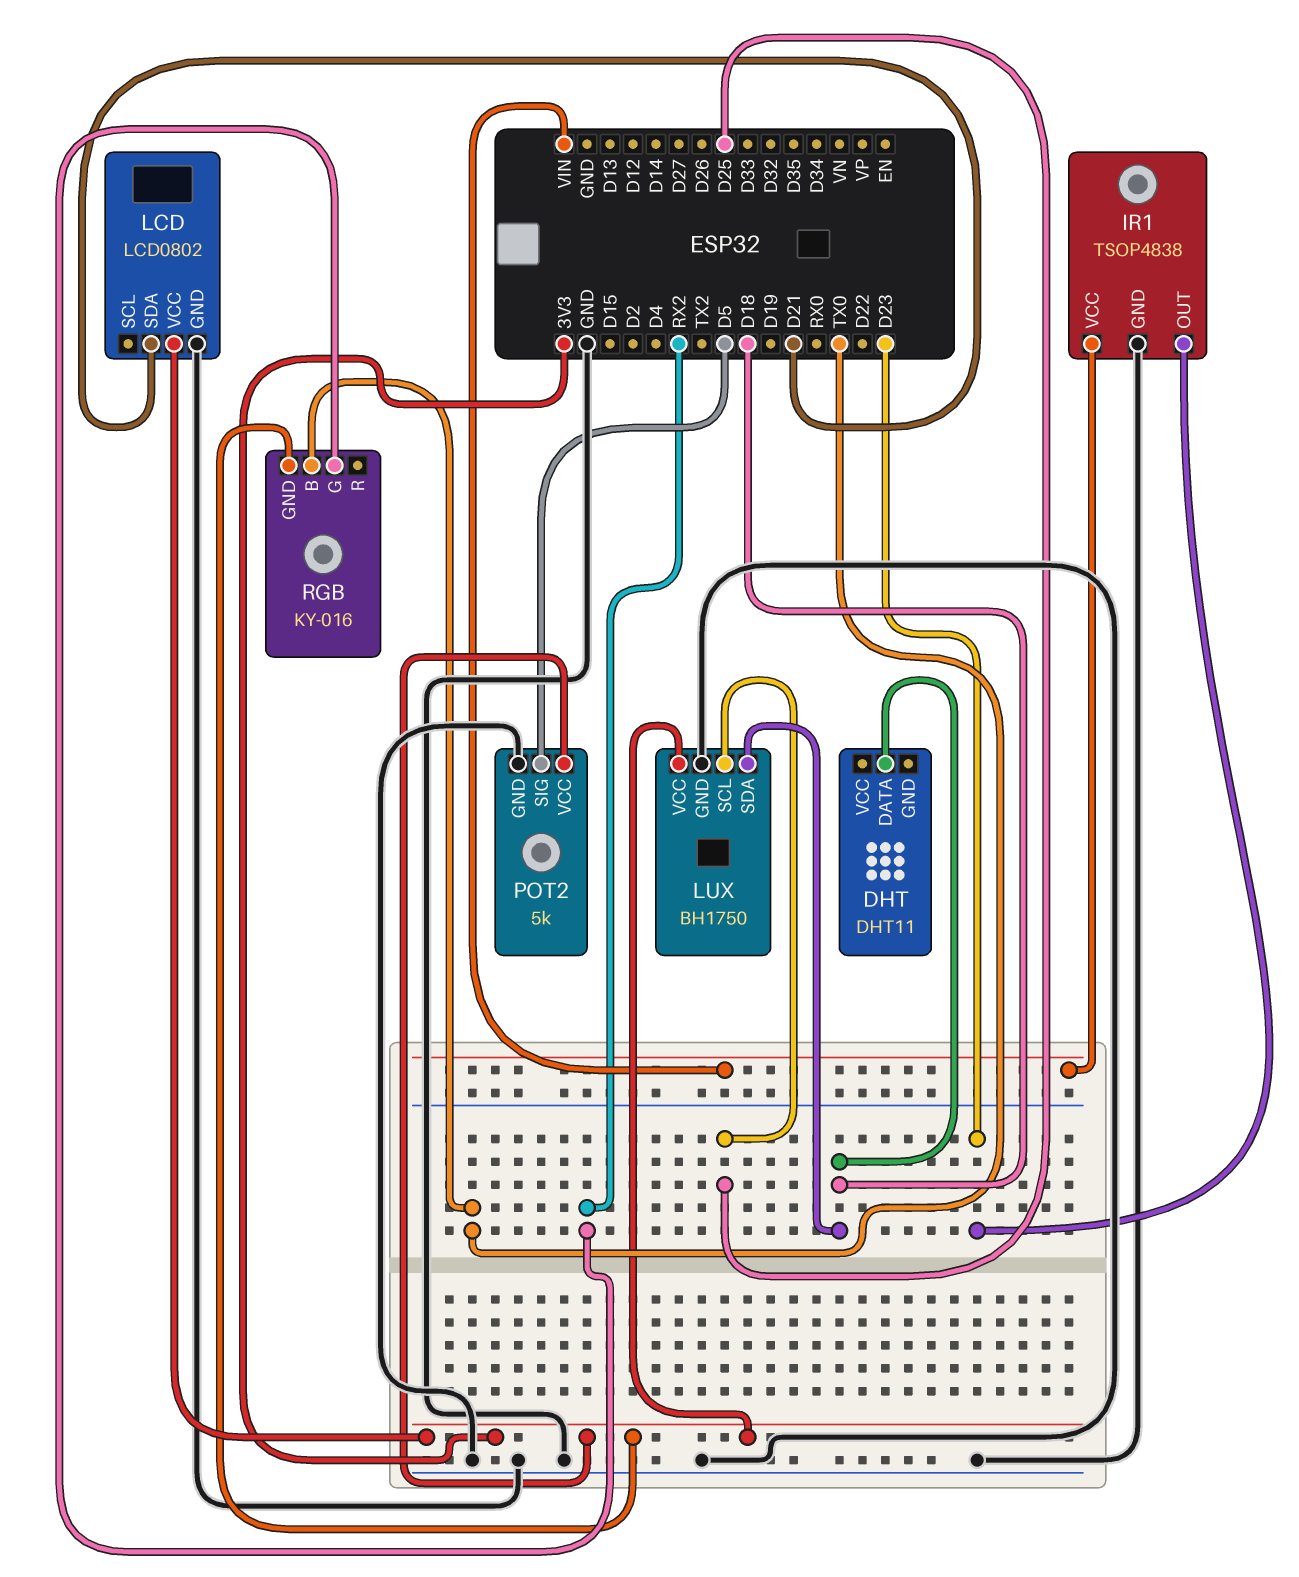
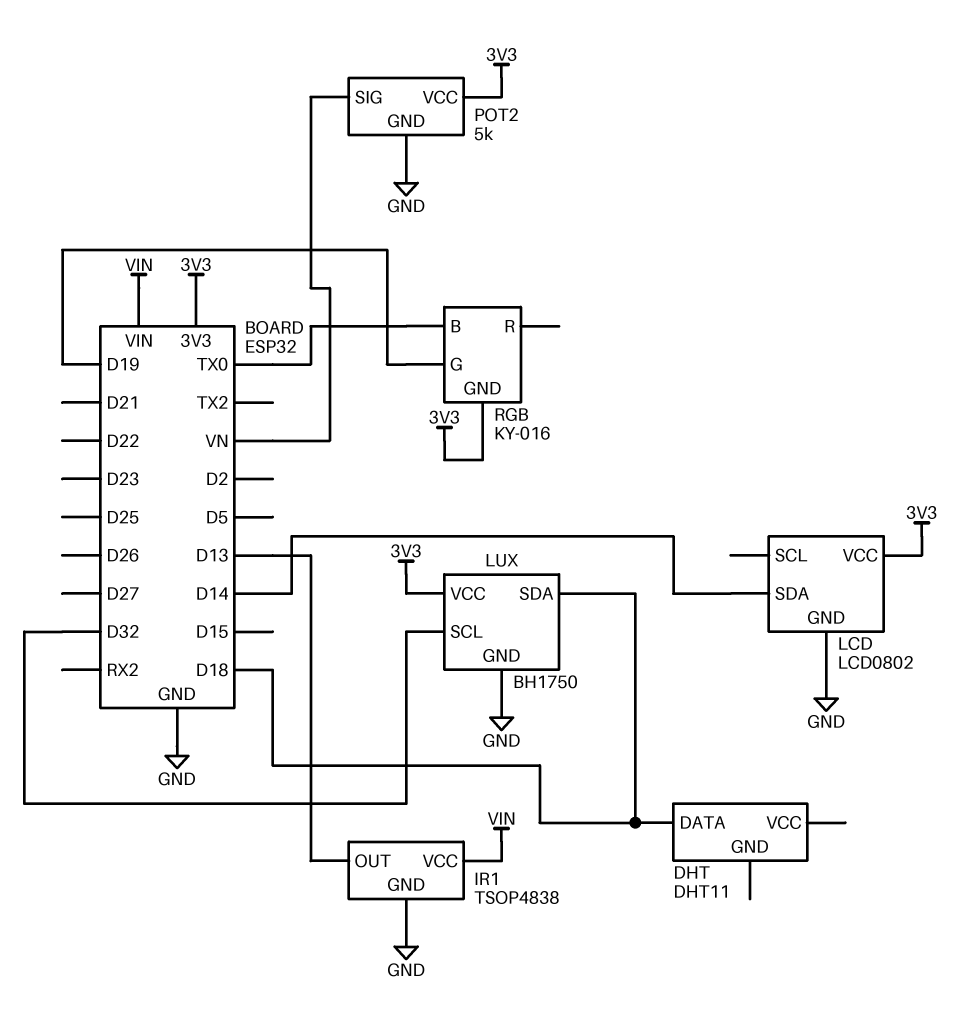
IR1 pin OUT: D23 -> D13
LCD pin SDA: D21 -> D14
LUX pin SCL: D25 -> D32
POT2 pin SIG: D5 -> VN
RGB pin G: RX2 -> D19

